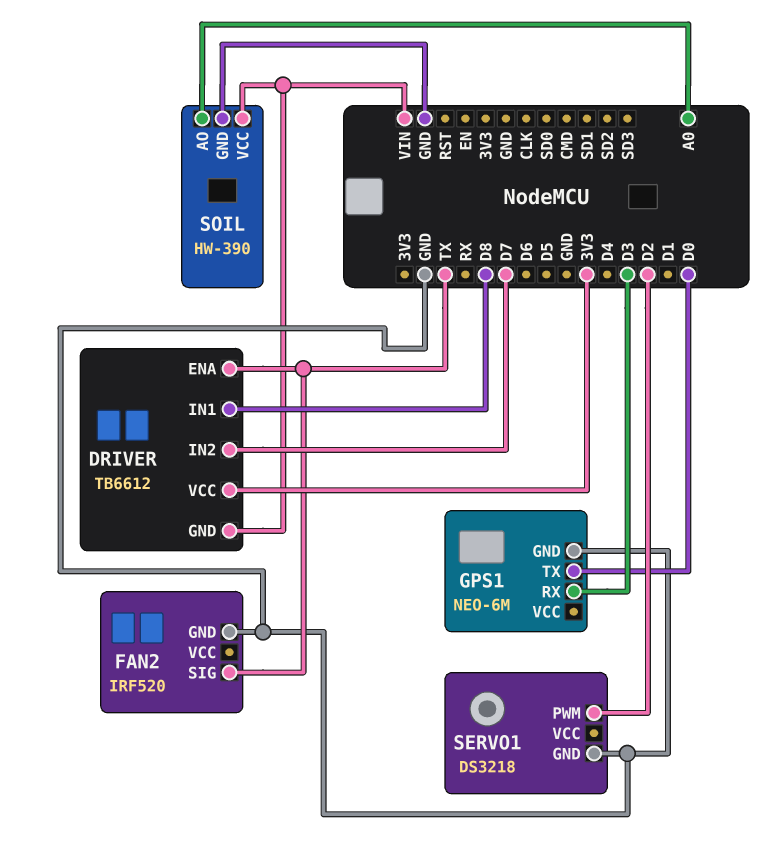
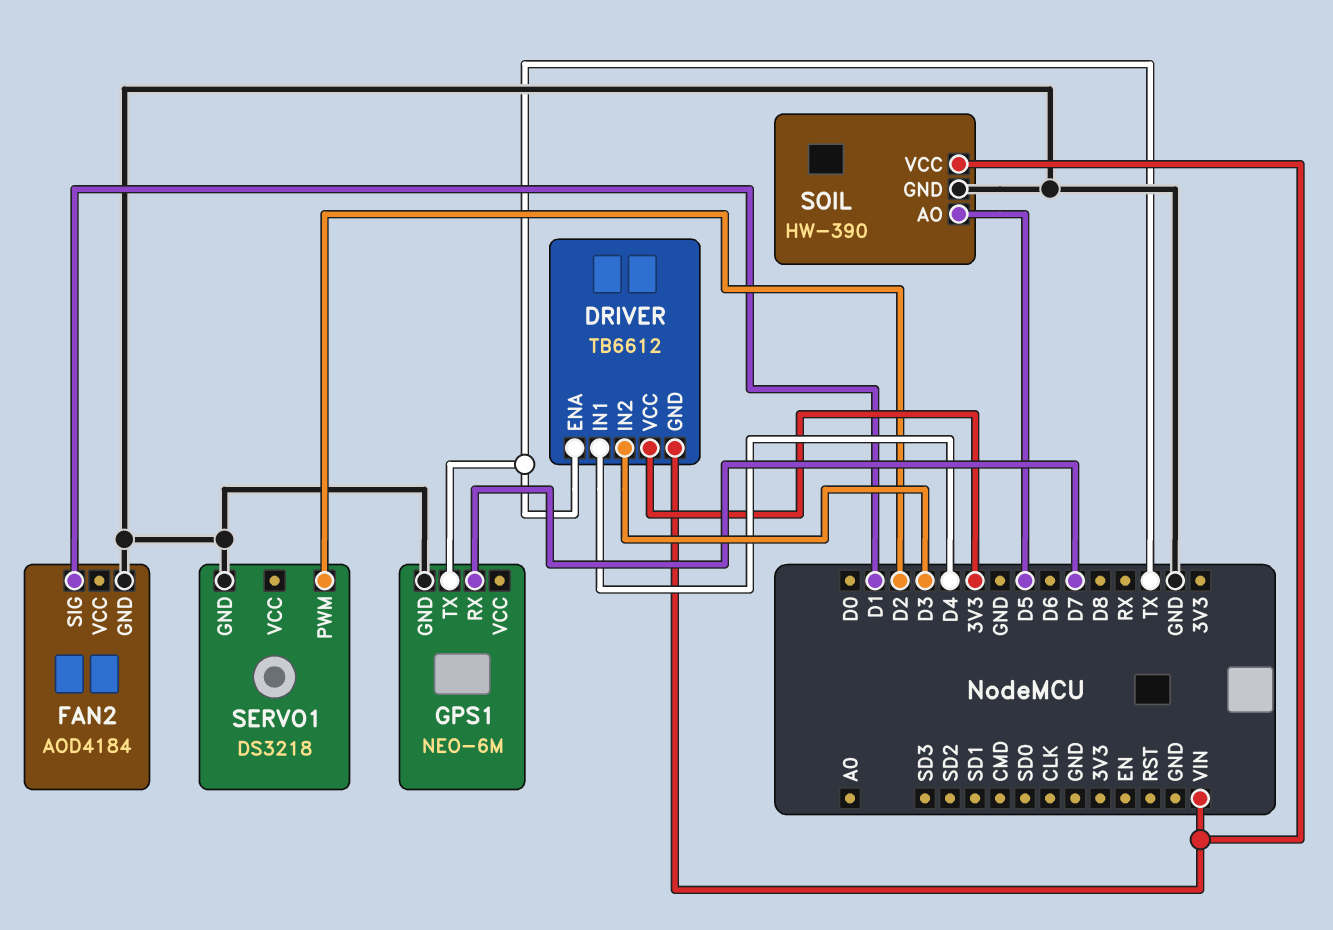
DRIVER pin IN1: D8 -> D4
DRIVER pin IN2: D7 -> D3
FAN2: IRF520 -> AOD4184
FAN2 pin SIG: TX -> D1
GPS1 pin RX: D3 -> D7
GPS1 pin TX: D0 -> TX
SOIL pin AO: A0 -> D5

